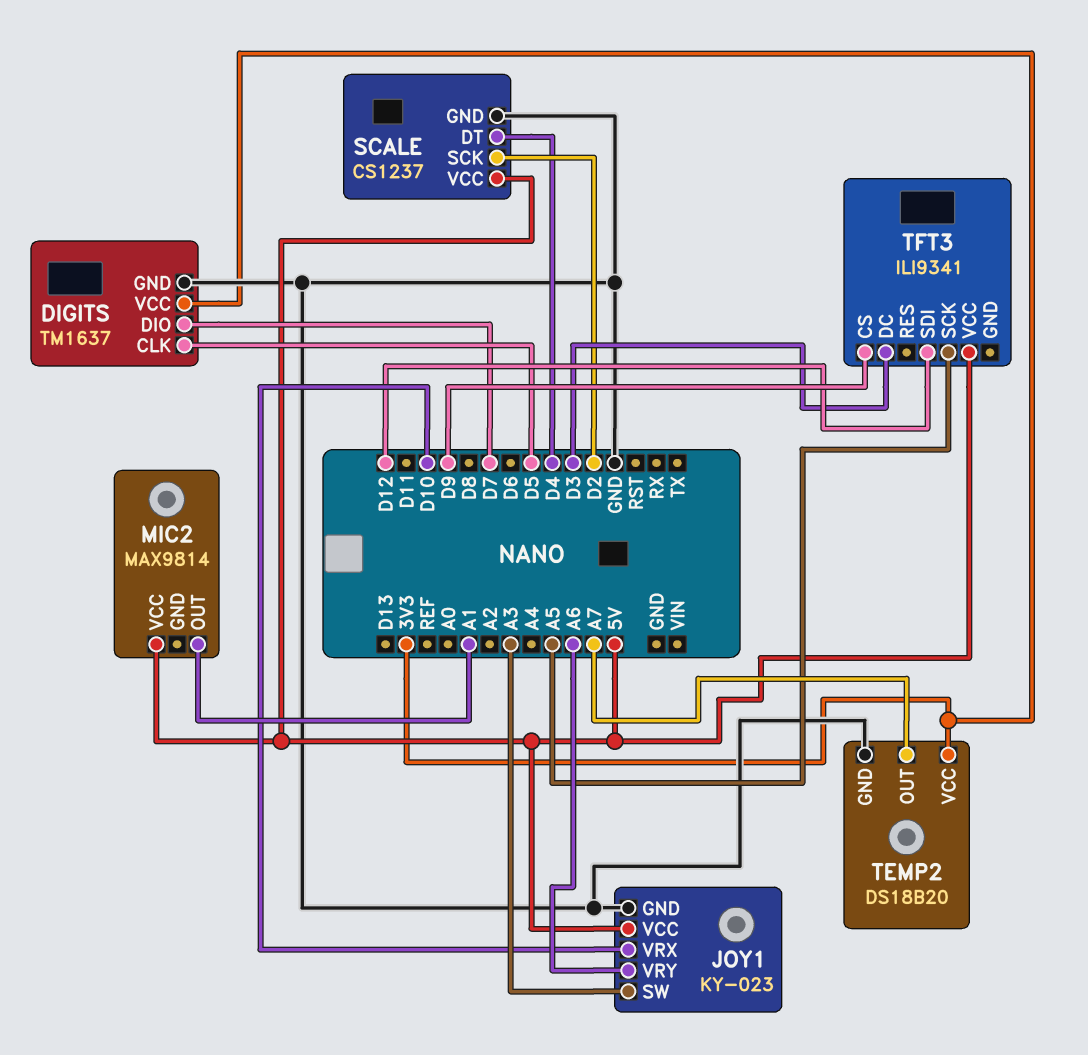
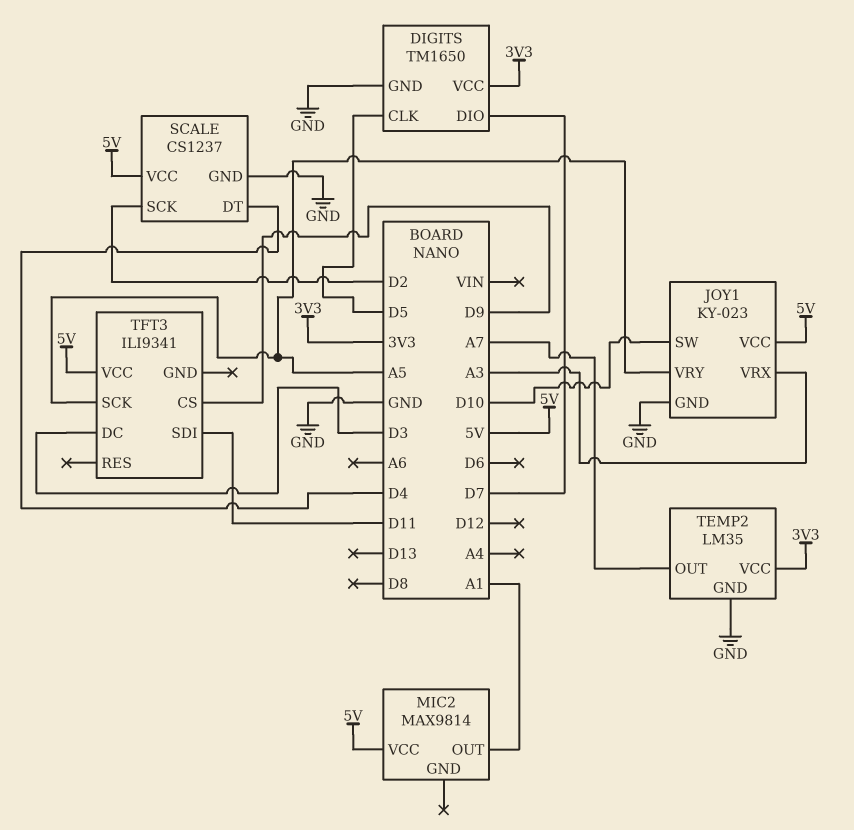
DIGITS: TM1637 -> TM1650
JOY1 pin SW: A3 -> D10
JOY1 pin VRX: D10 -> A3
JOY1 pin VRY: A6 -> A5
TEMP2: DS18B20 -> LM35
TFT3 pin SDI: D12 -> D11

